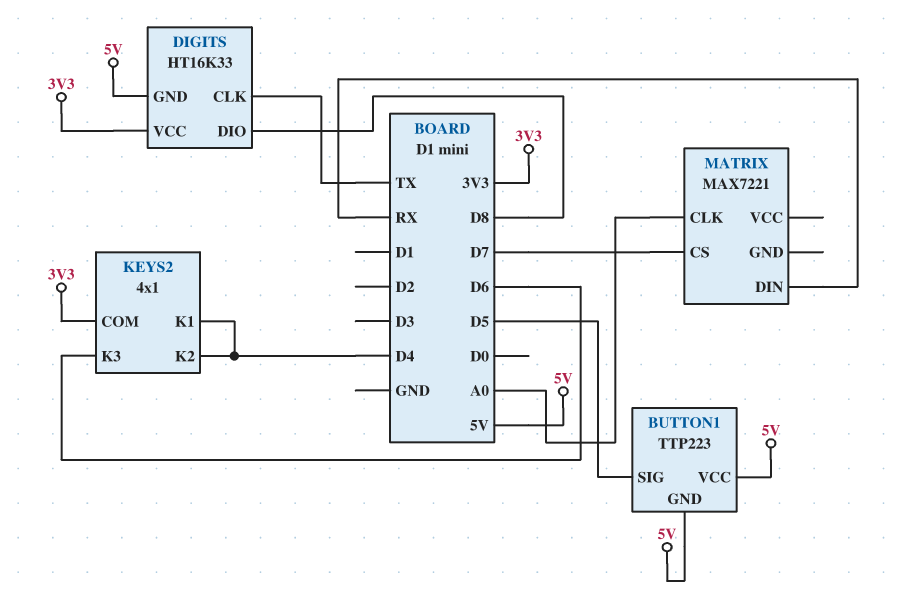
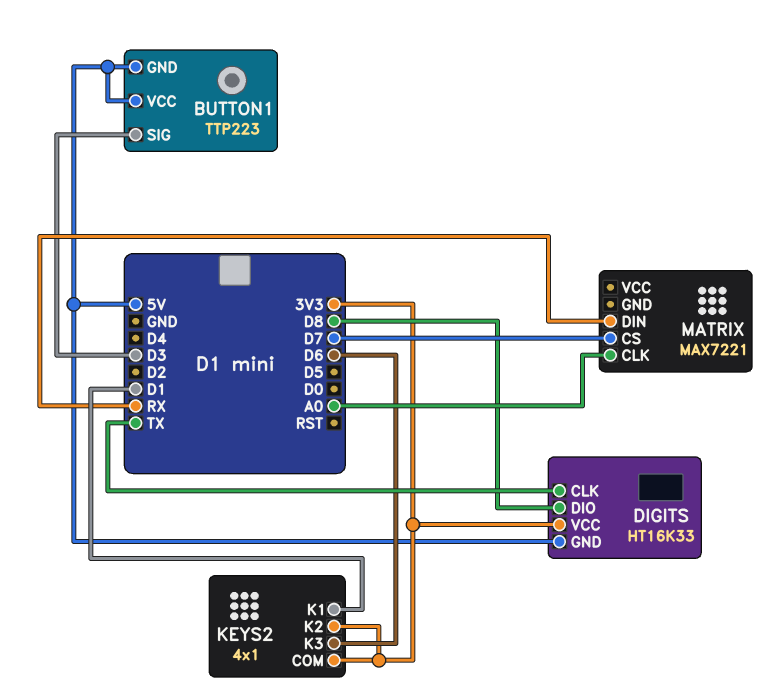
BUTTON1 pin SIG: D5 -> D3
KEYS2 pin K1: D4 -> D1
KEYS2 pin K2: D4 -> 3V3

